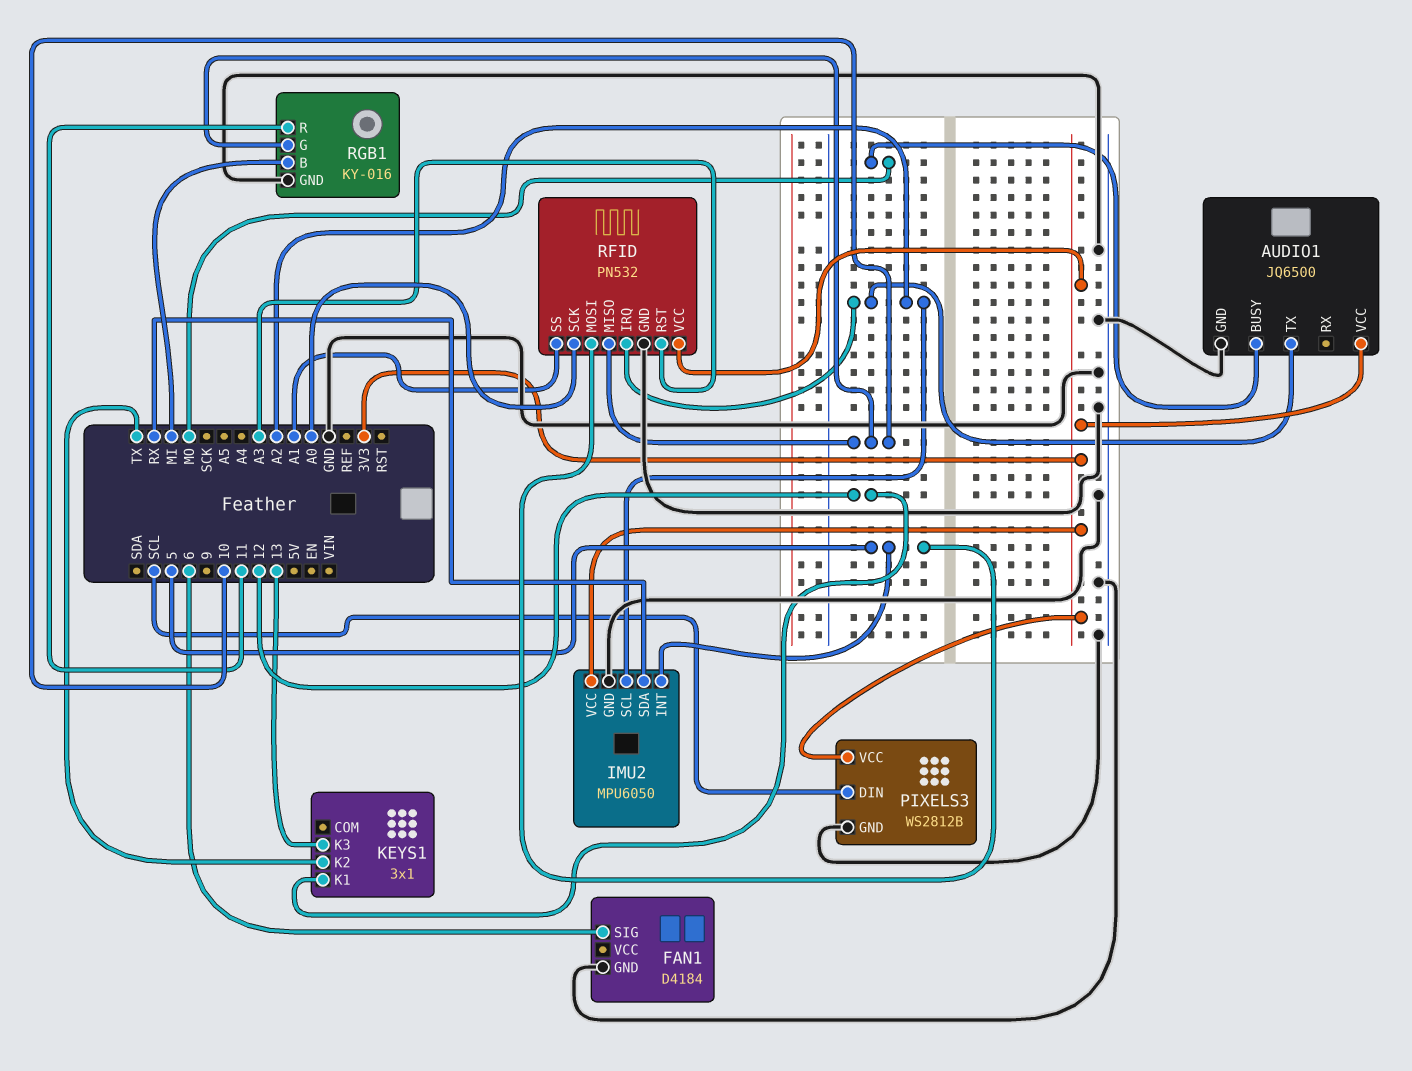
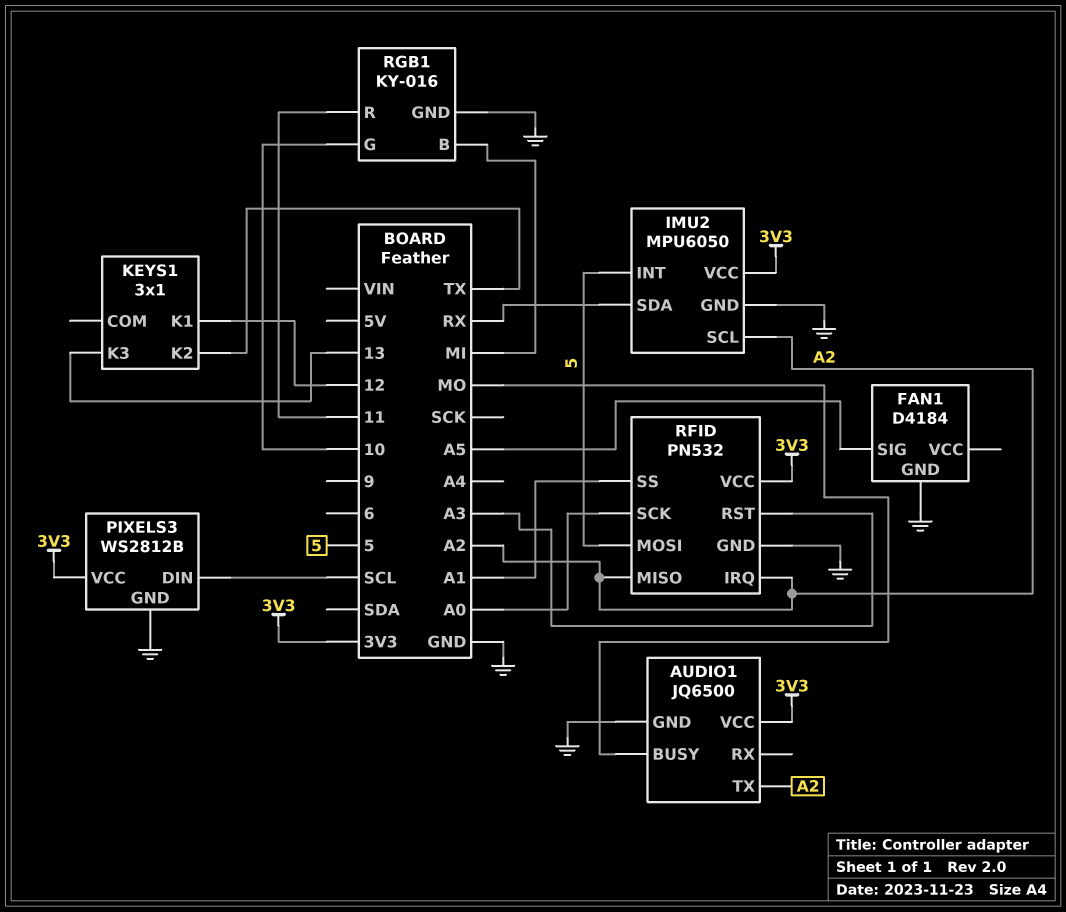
FAN1 pin SIG: 6 -> A5
RFID pin MISO: 10 -> A2

